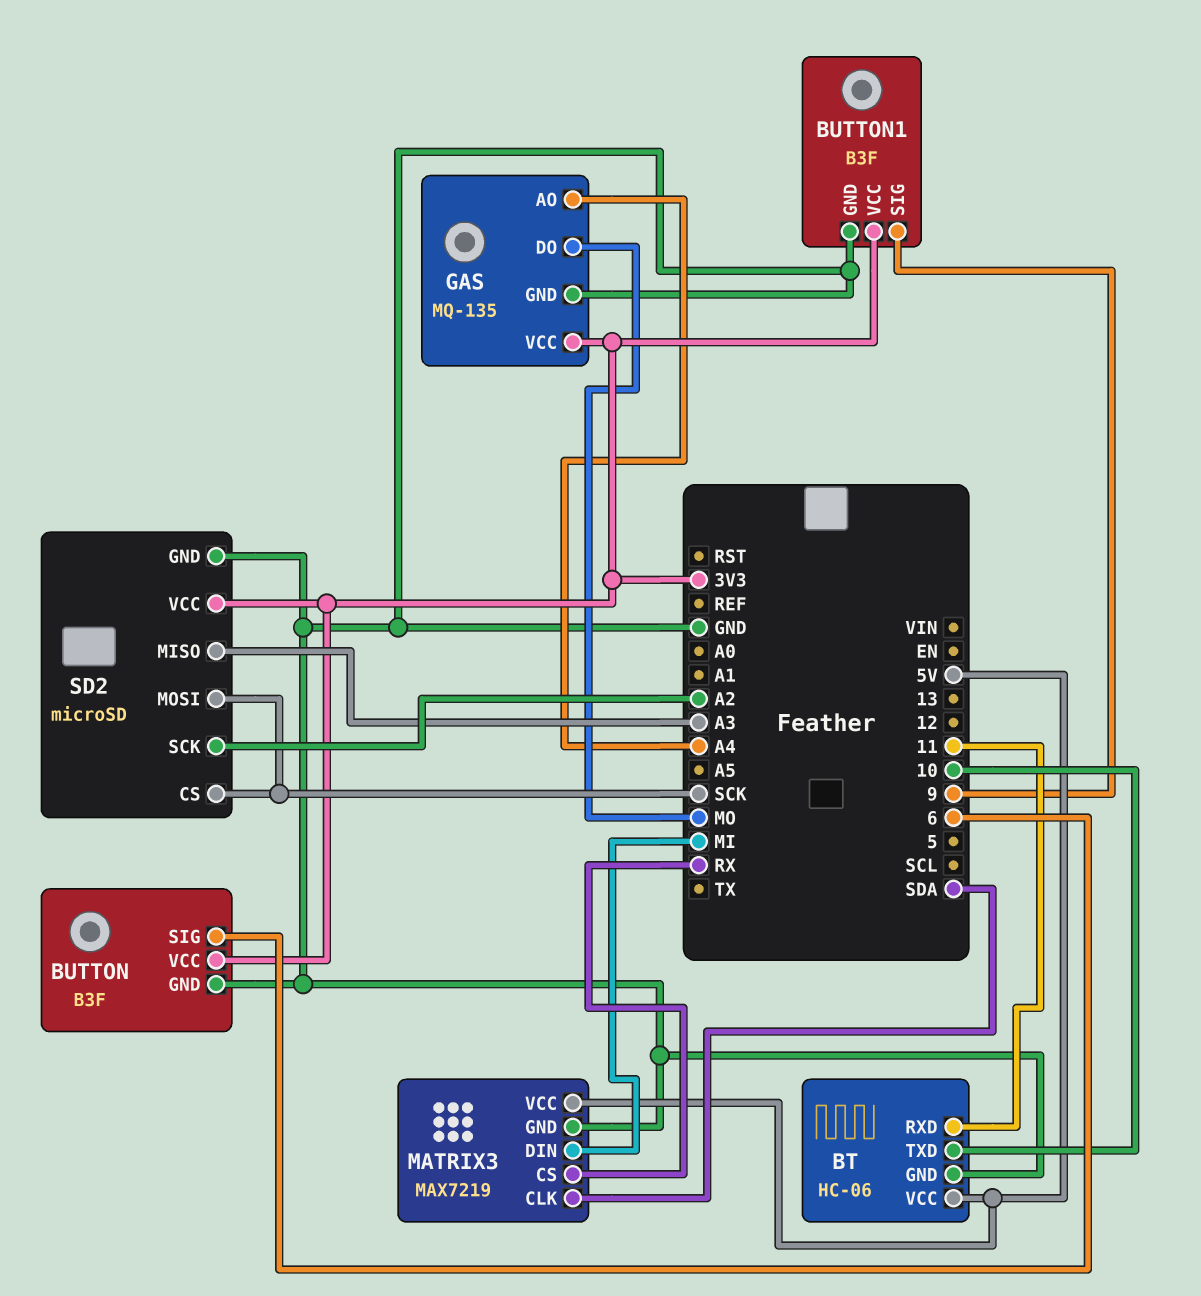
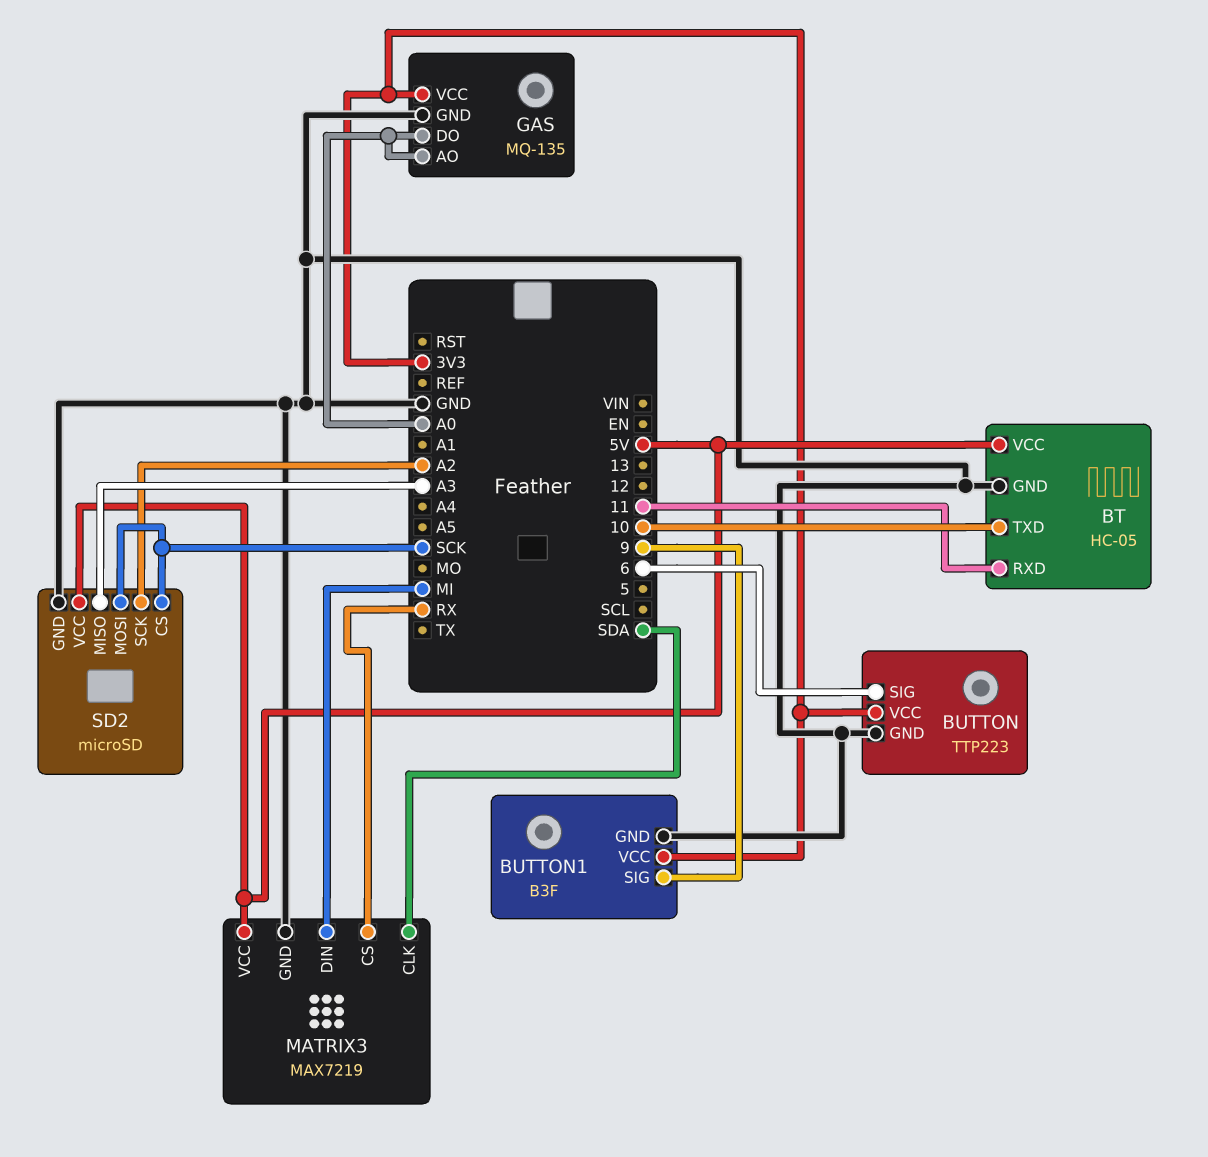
BT: HC-06 -> HC-05
BUTTON: B3F -> TTP223
GAS pin AO: A4 -> A0
GAS pin DO: MO -> A0
SD2 pin VCC: 3V3 -> 5V

